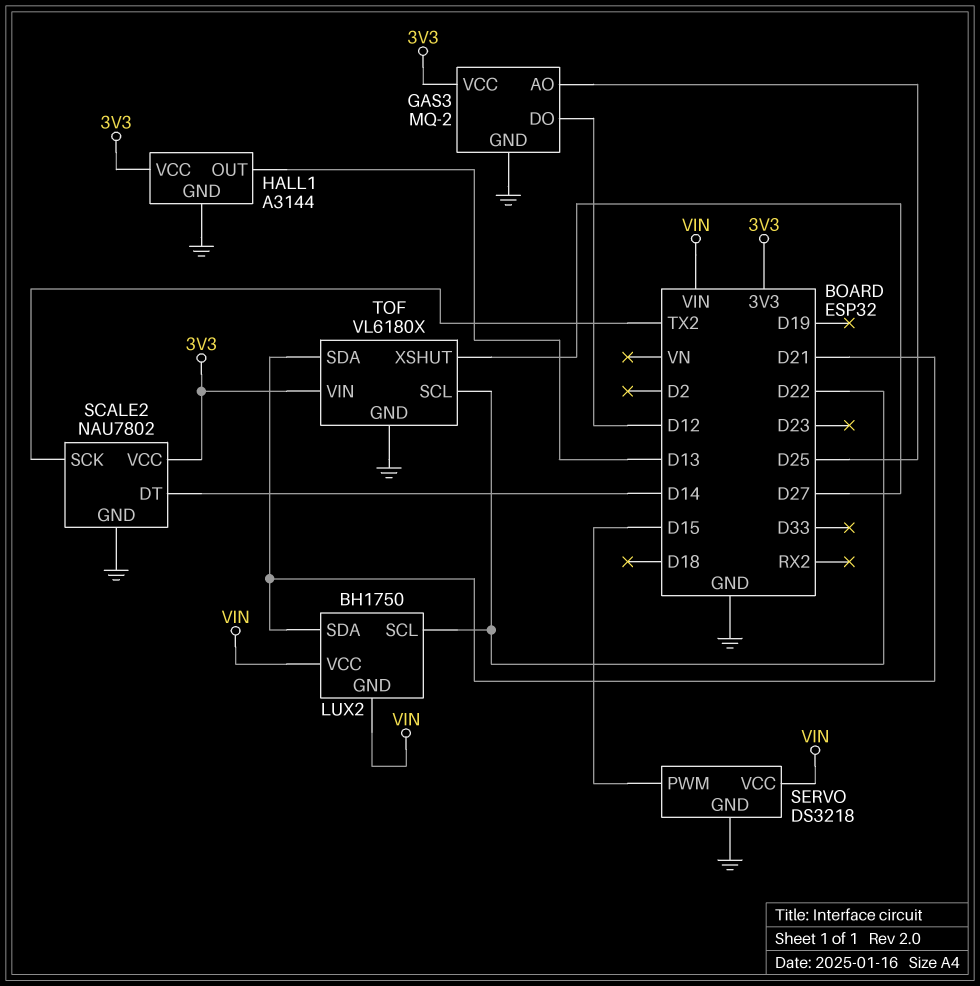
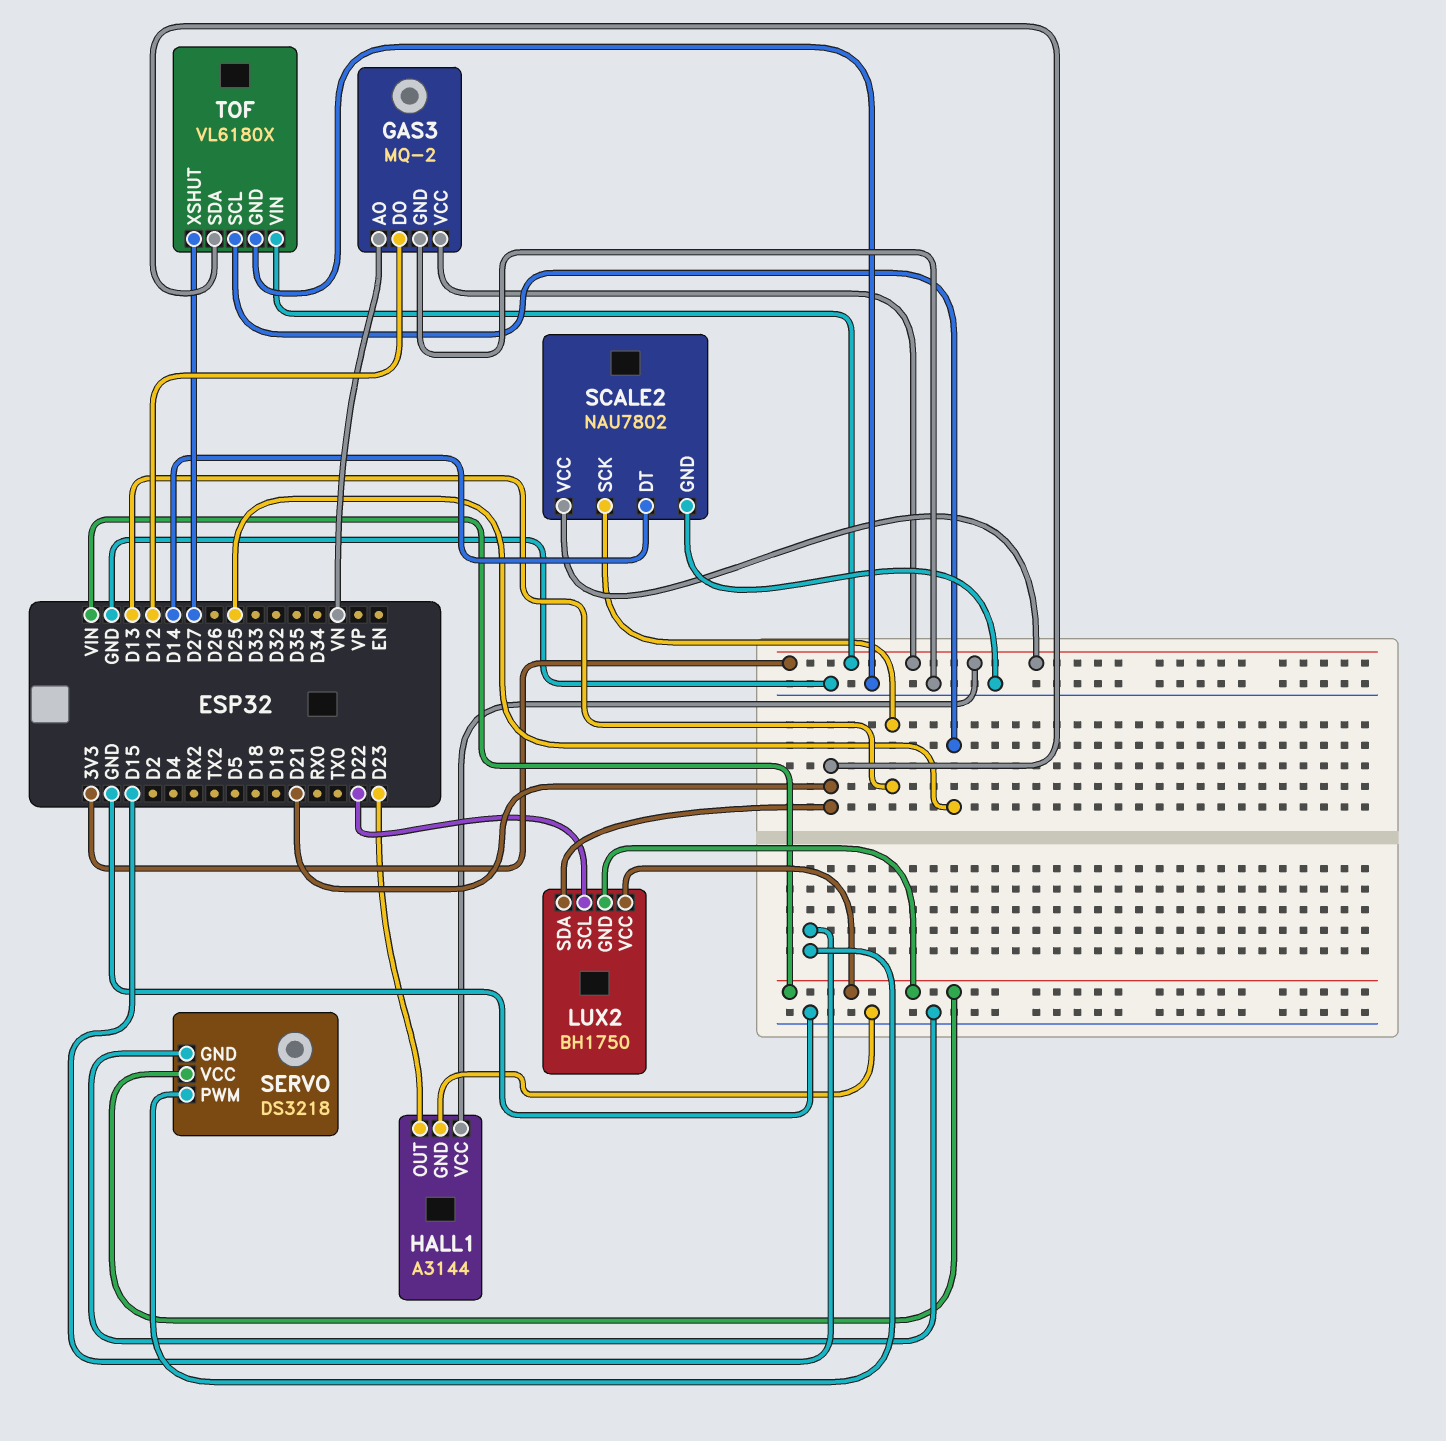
GAS3 pin AO: D25 -> VN
HALL1 pin OUT: D13 -> D23
SCALE2 pin SCK: TX2 -> D13
TOF pin SCL: D22 -> D25

